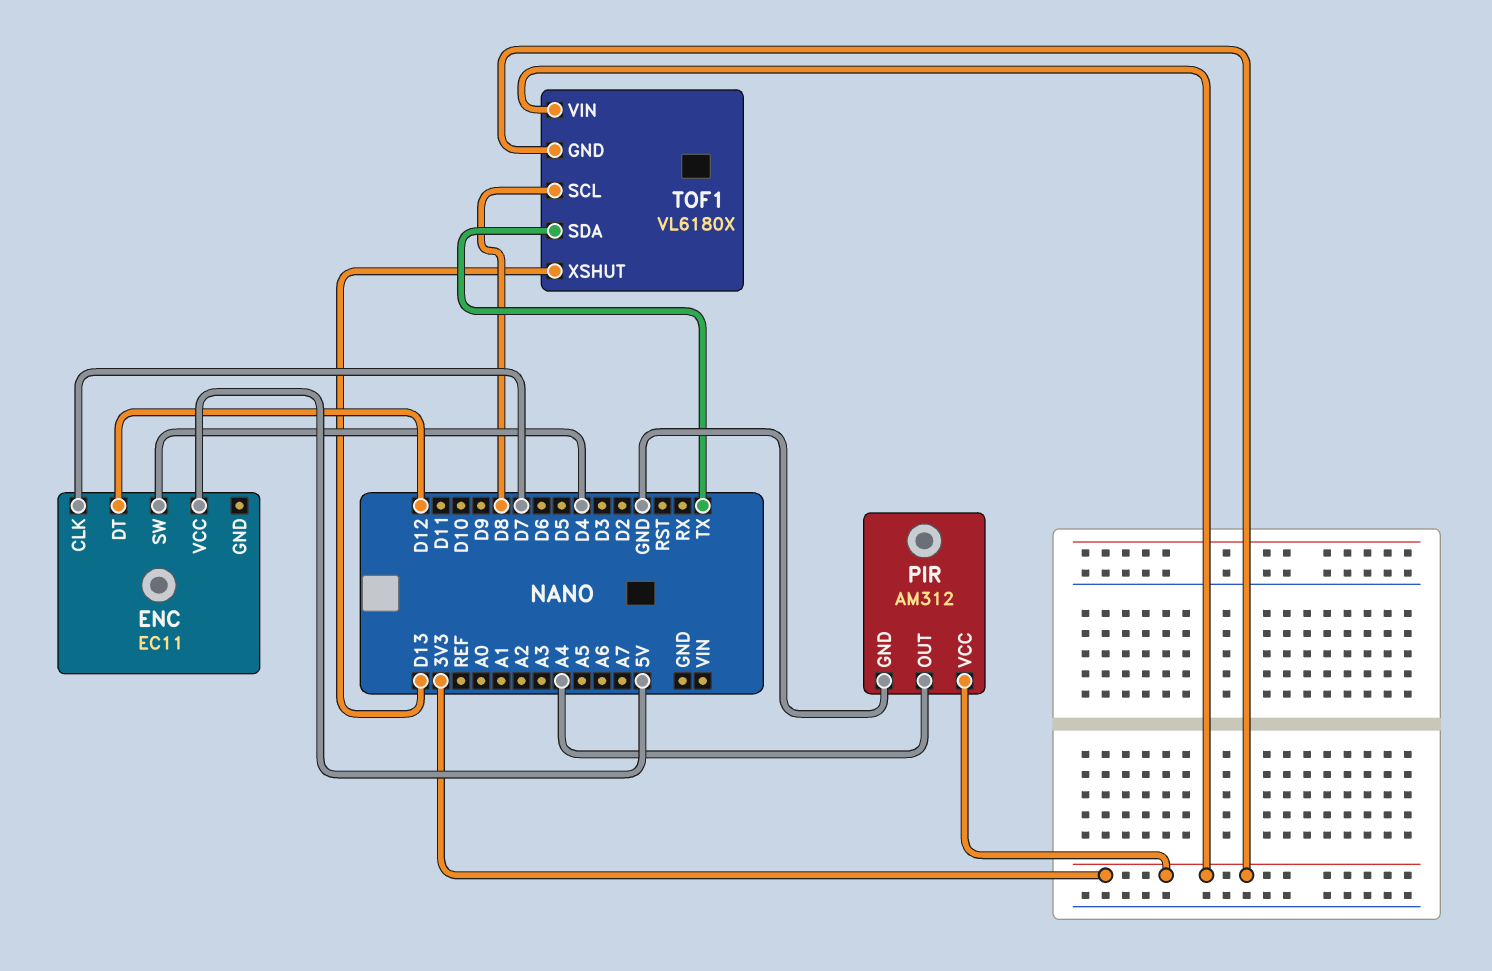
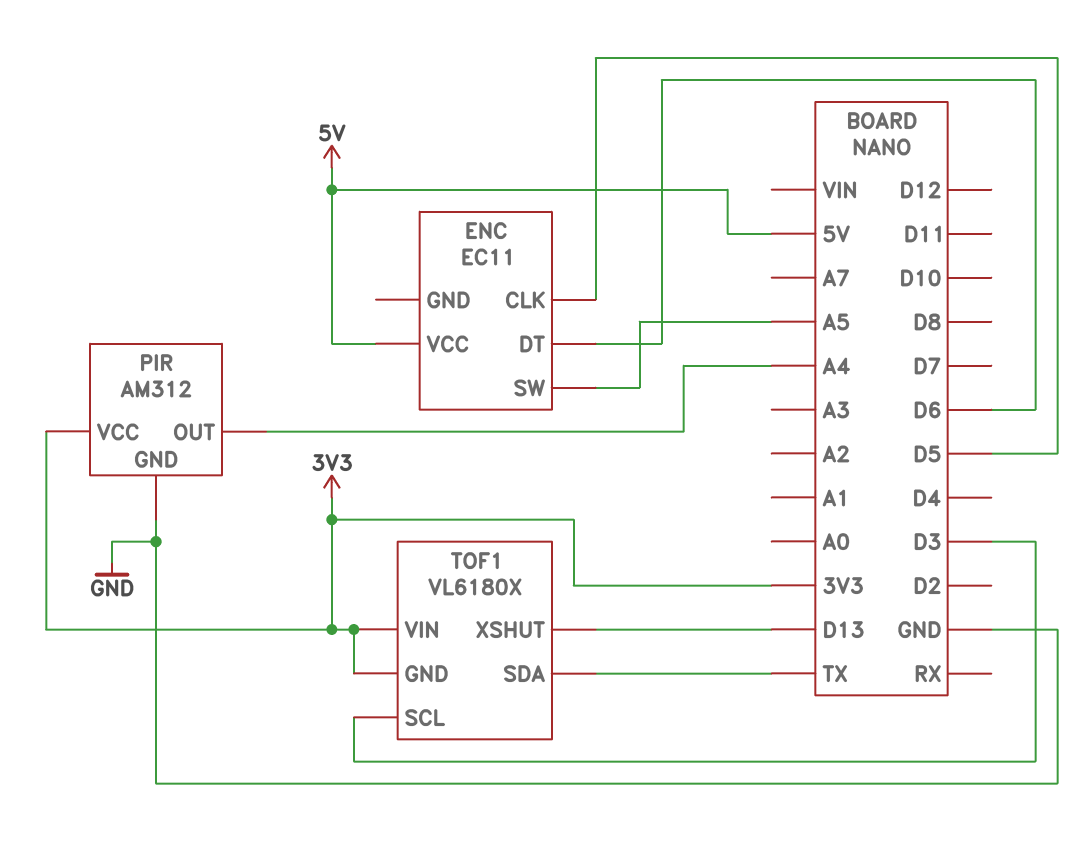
ENC pin CLK: D7 -> D5
ENC pin DT: D12 -> D6
ENC pin SW: D4 -> A5
TOF1 pin SCL: D8 -> D3

